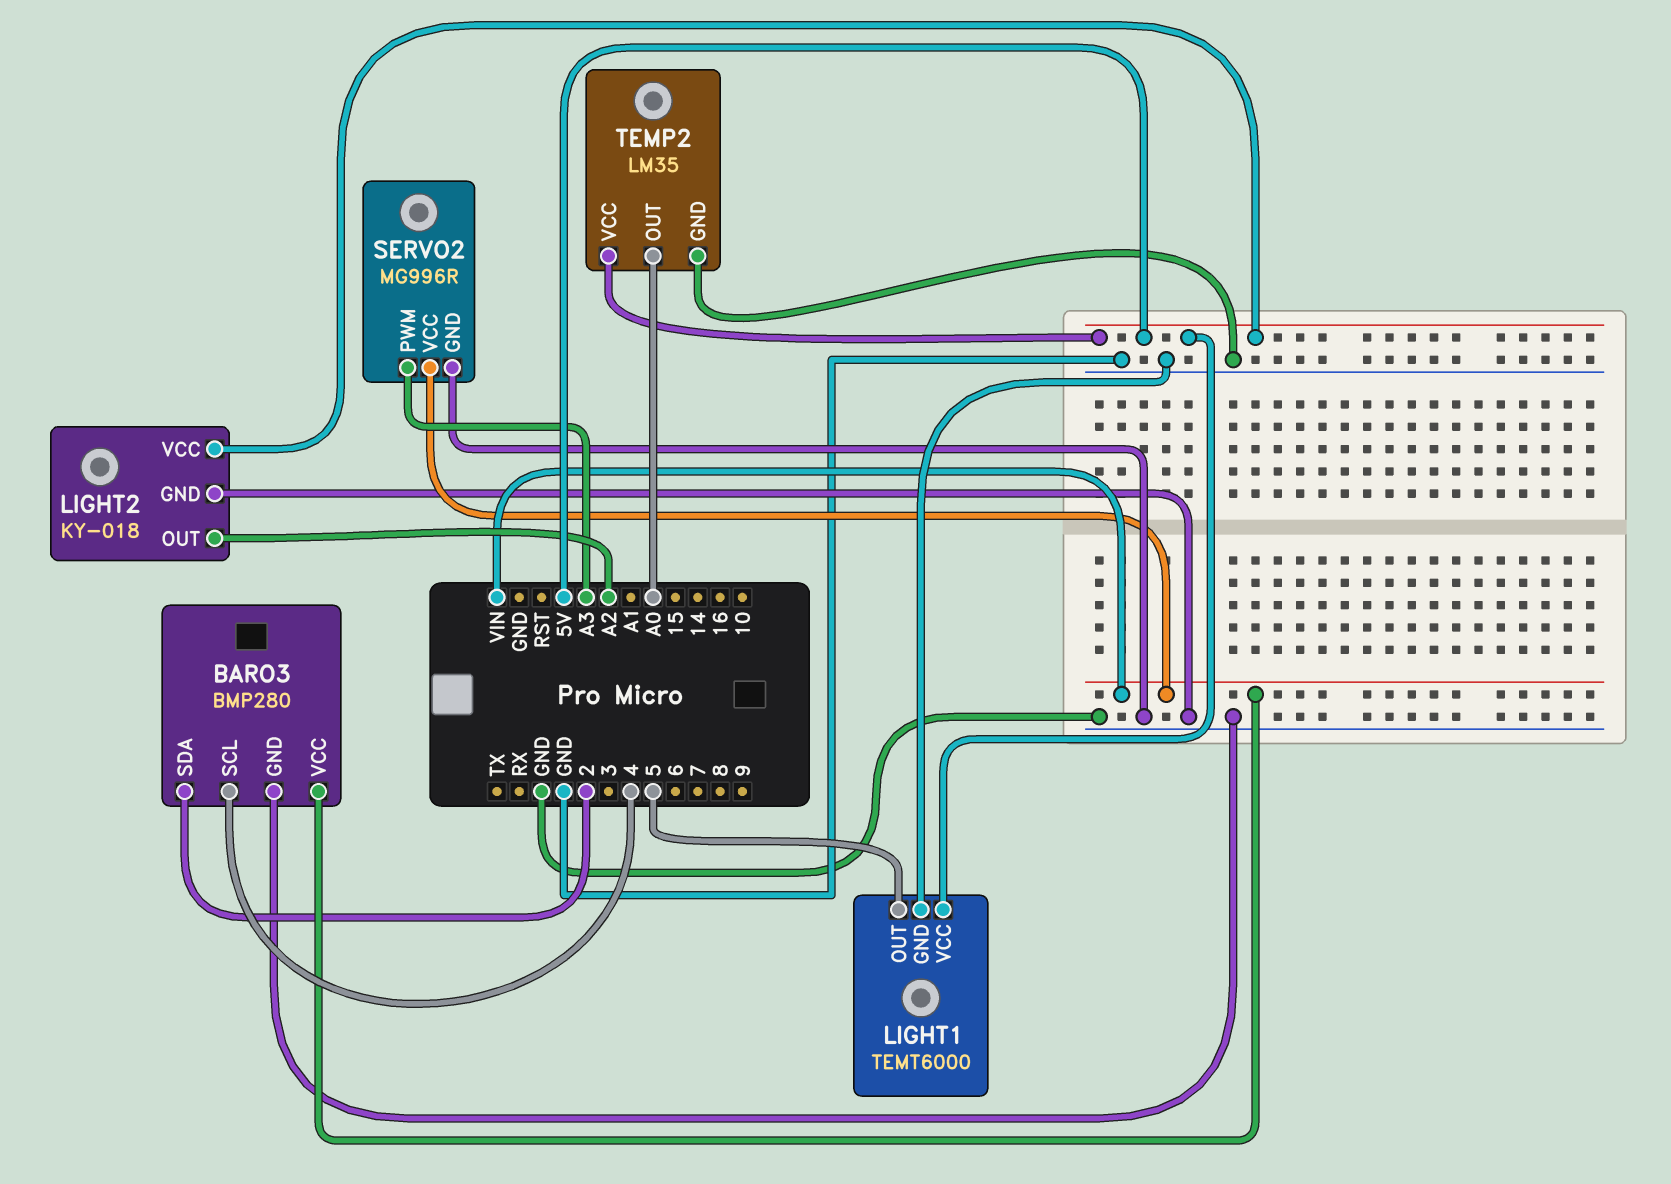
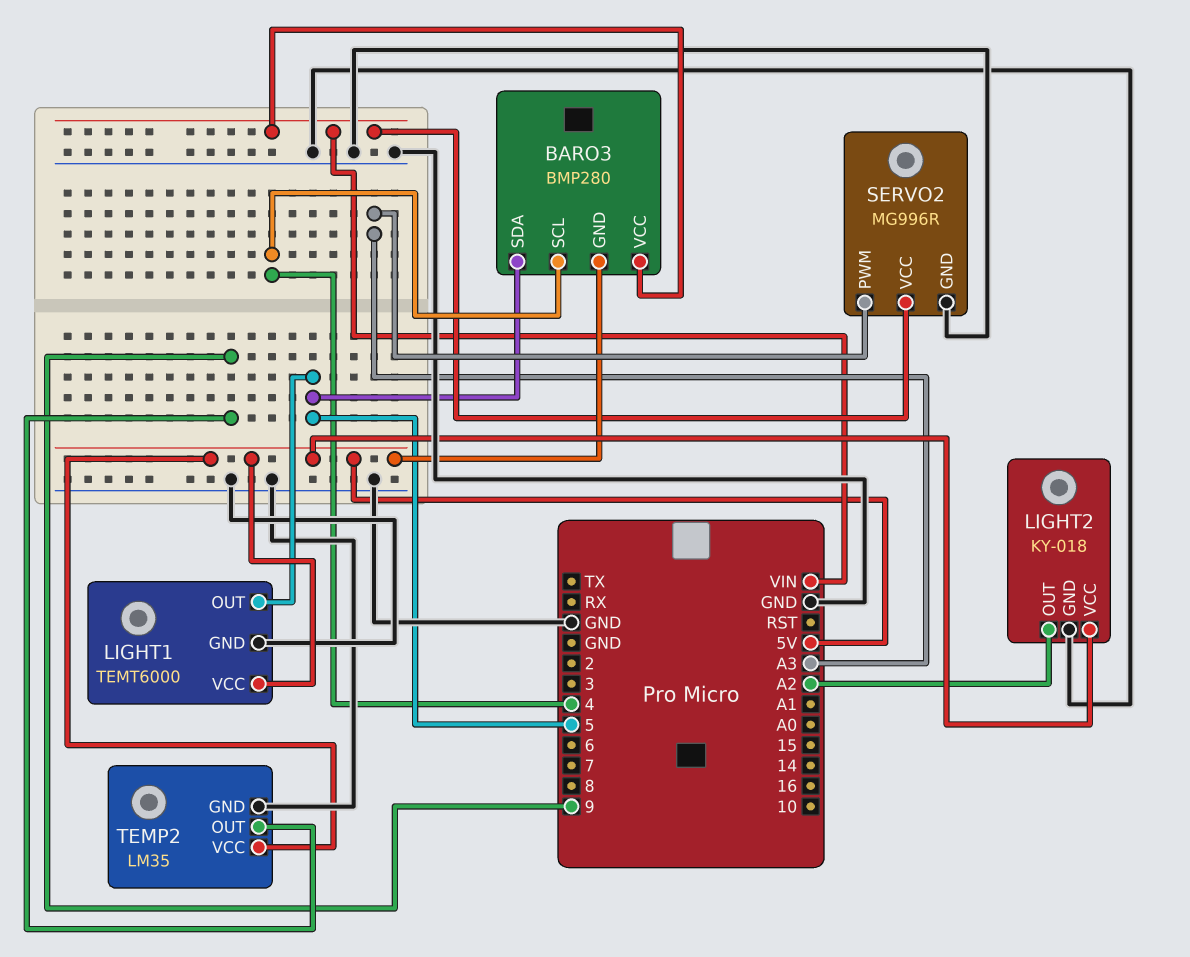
BARO3 pin GND: GND -> 5V
BARO3 pin SDA: 2 -> 5
TEMP2 pin OUT: A0 -> 9

